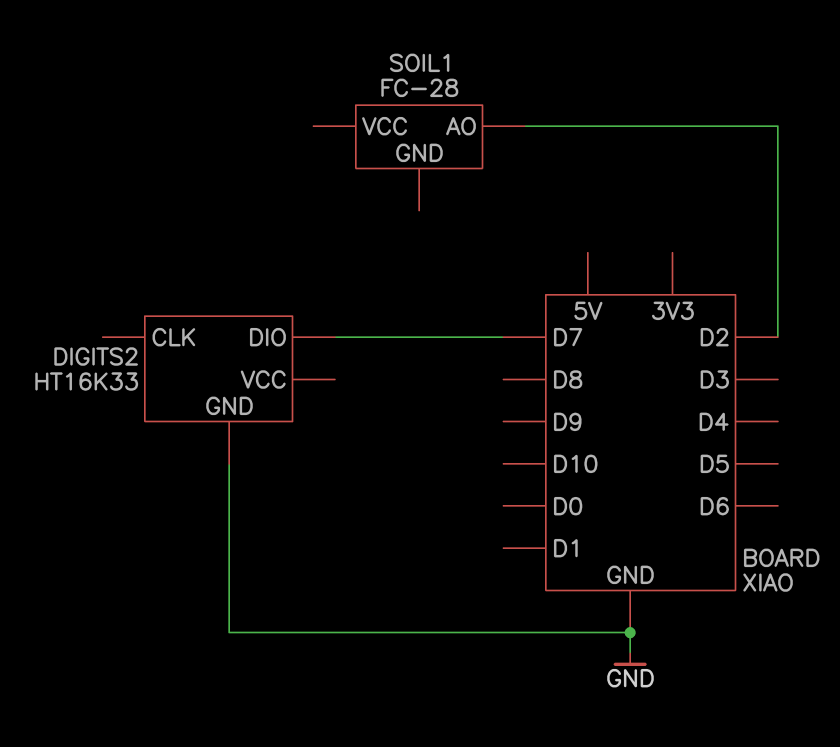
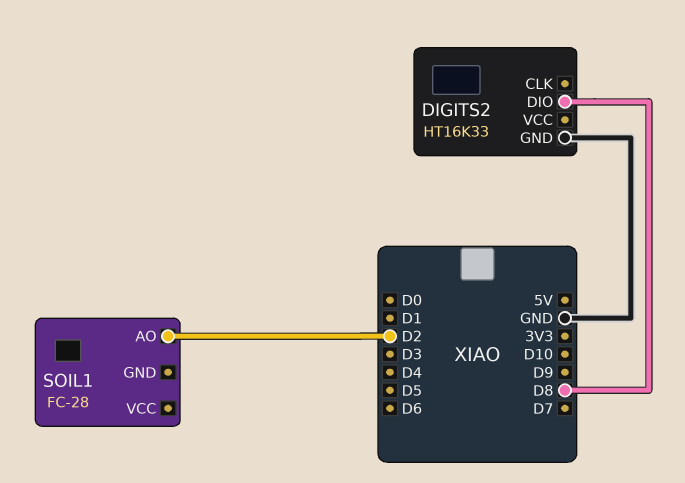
DIGITS2 pin DIO: D7 -> D8

